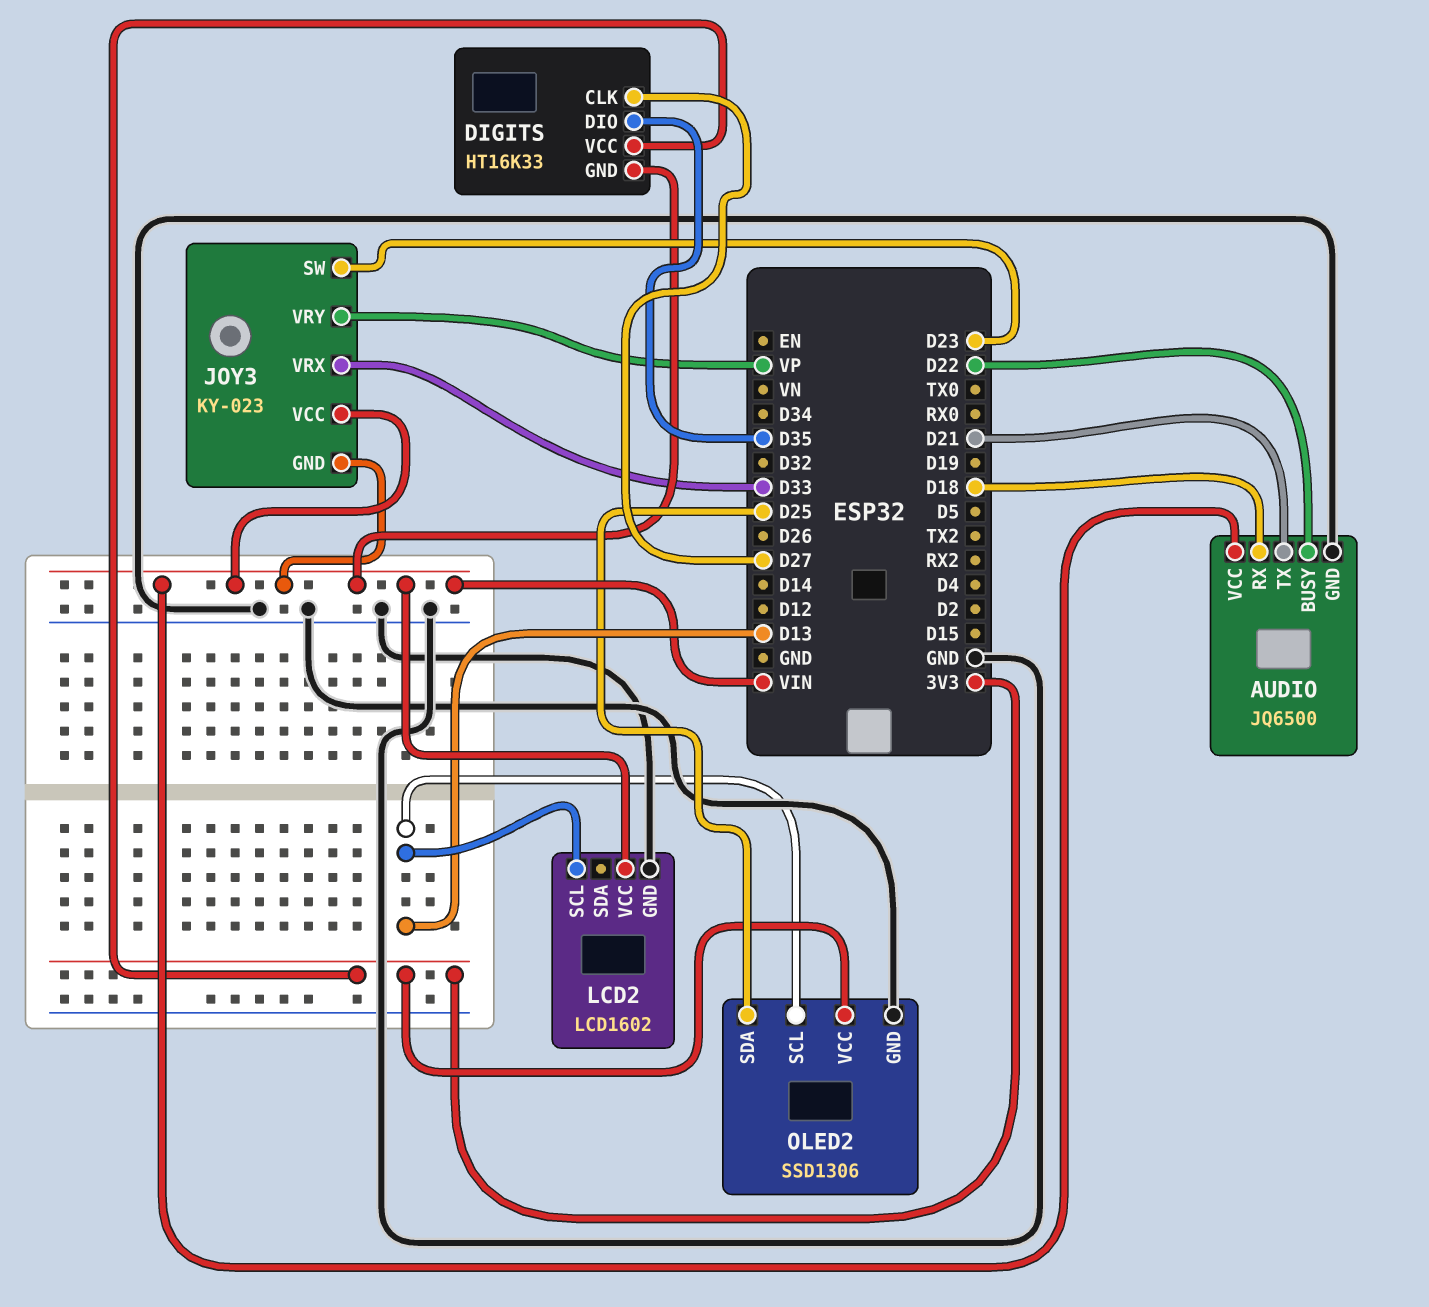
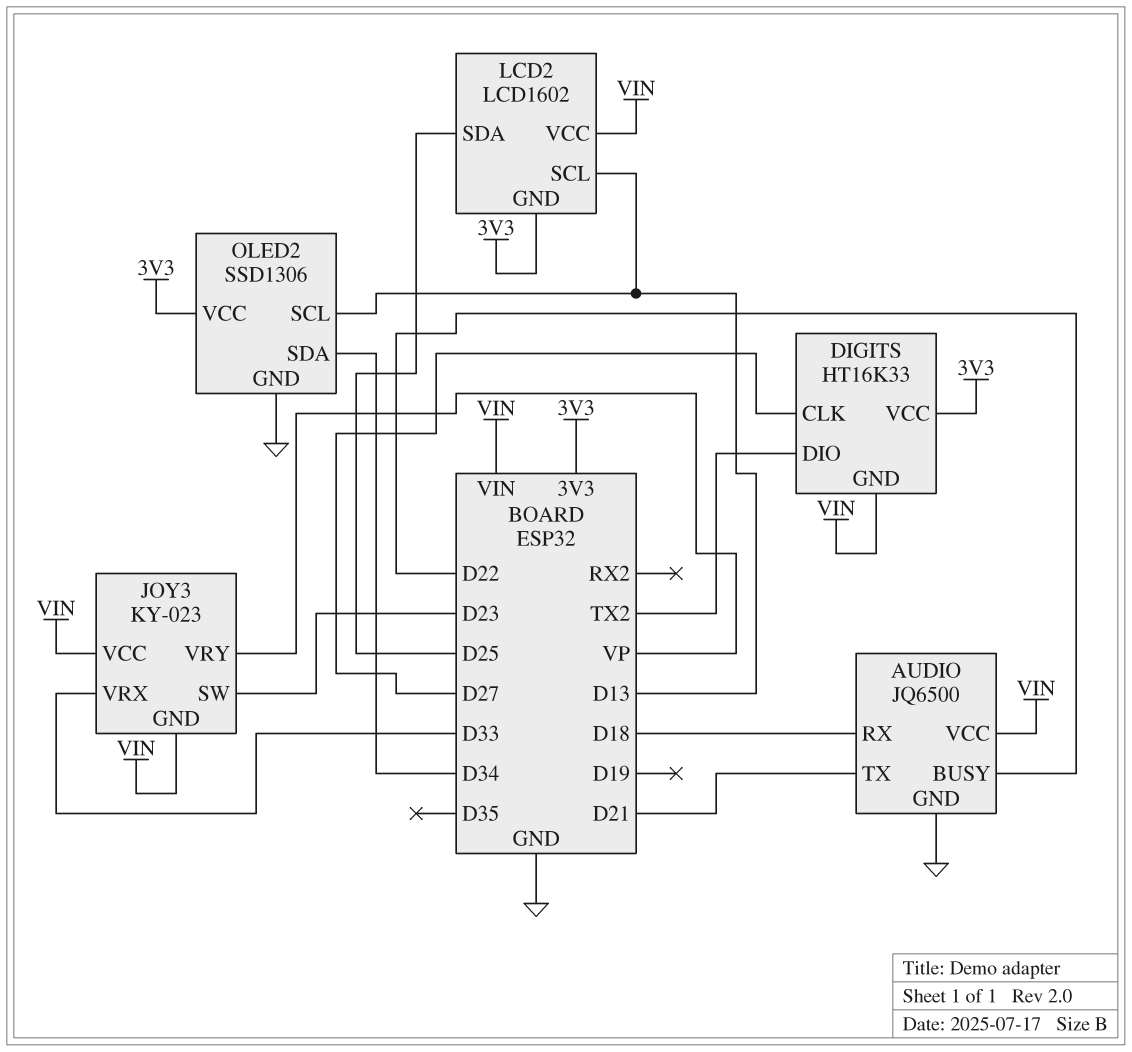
DIGITS pin DIO: D35 -> TX2
LCD2 pin GND: GND -> 3V3
LCD2 pin SDA: none -> D25
OLED2 pin SDA: D25 -> D34

